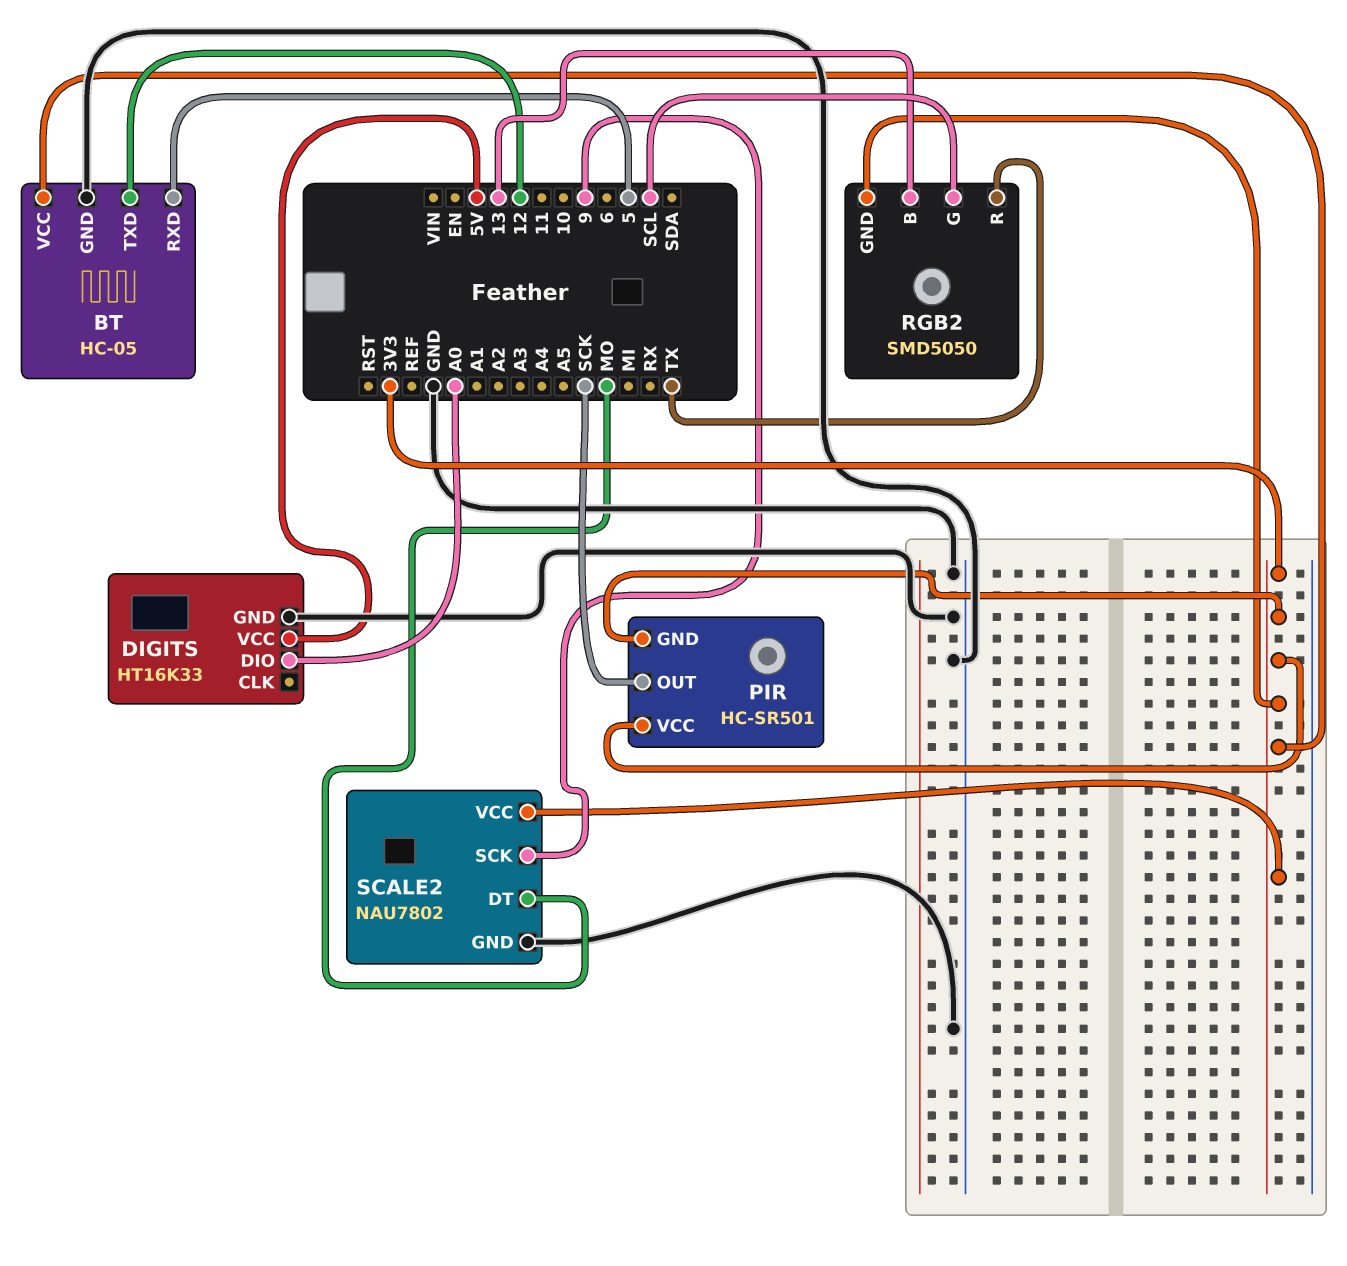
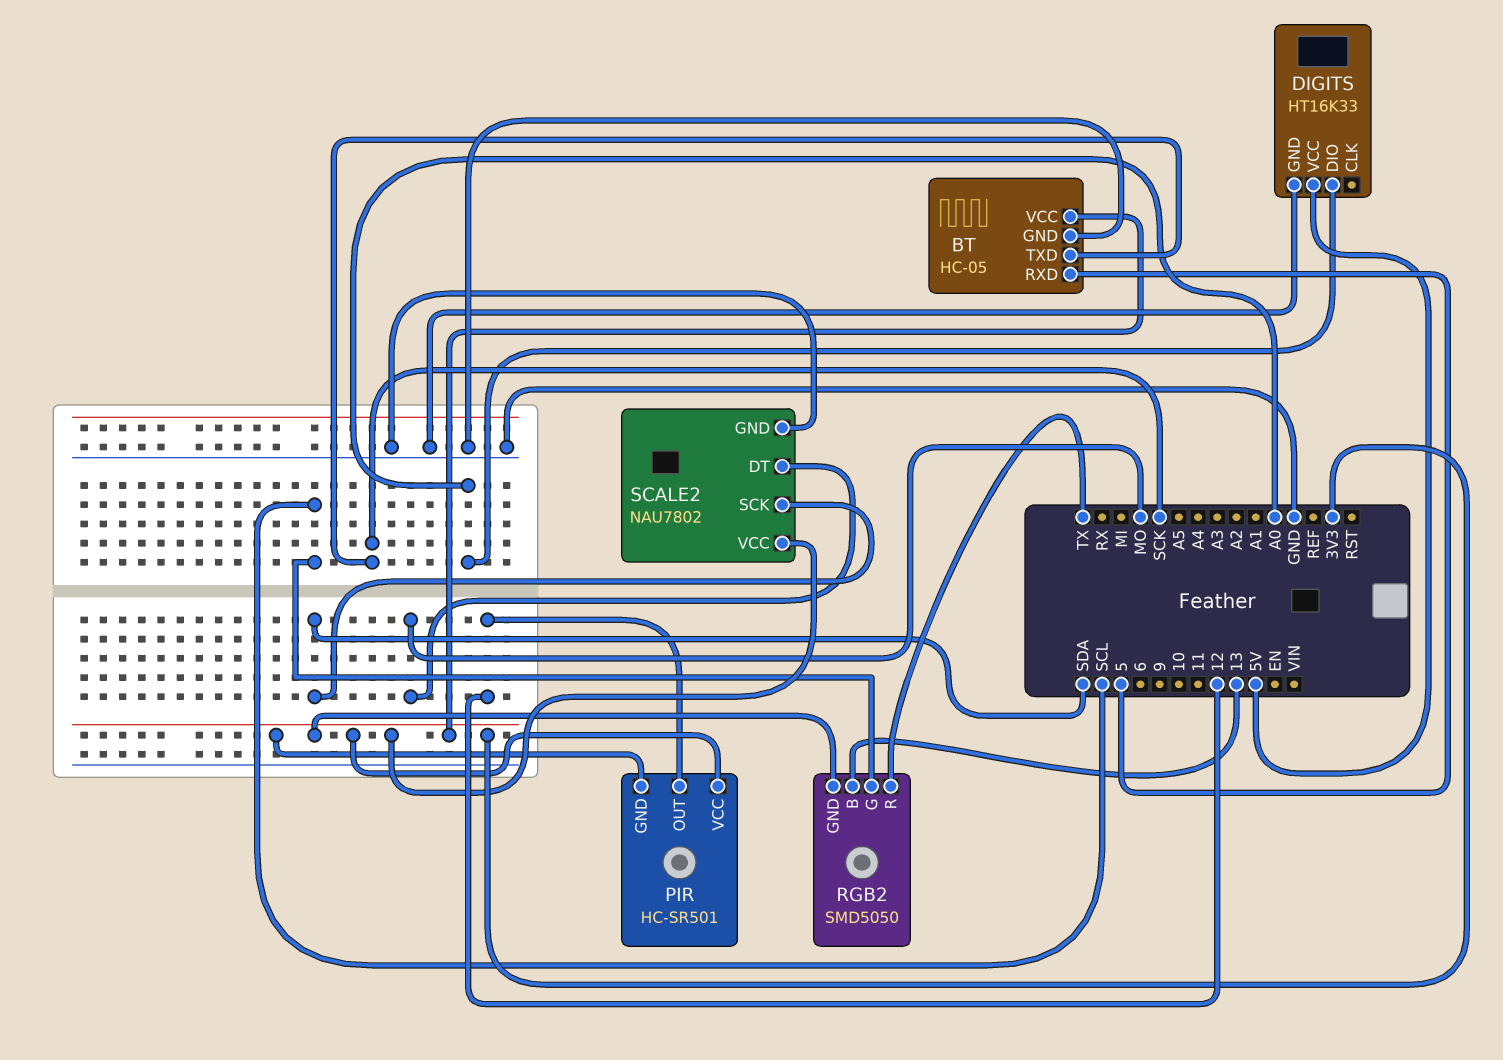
BT pin TXD: 12 -> SCK
PIR pin OUT: SCK -> 12
SCALE2 pin SCK: 9 -> SDA

